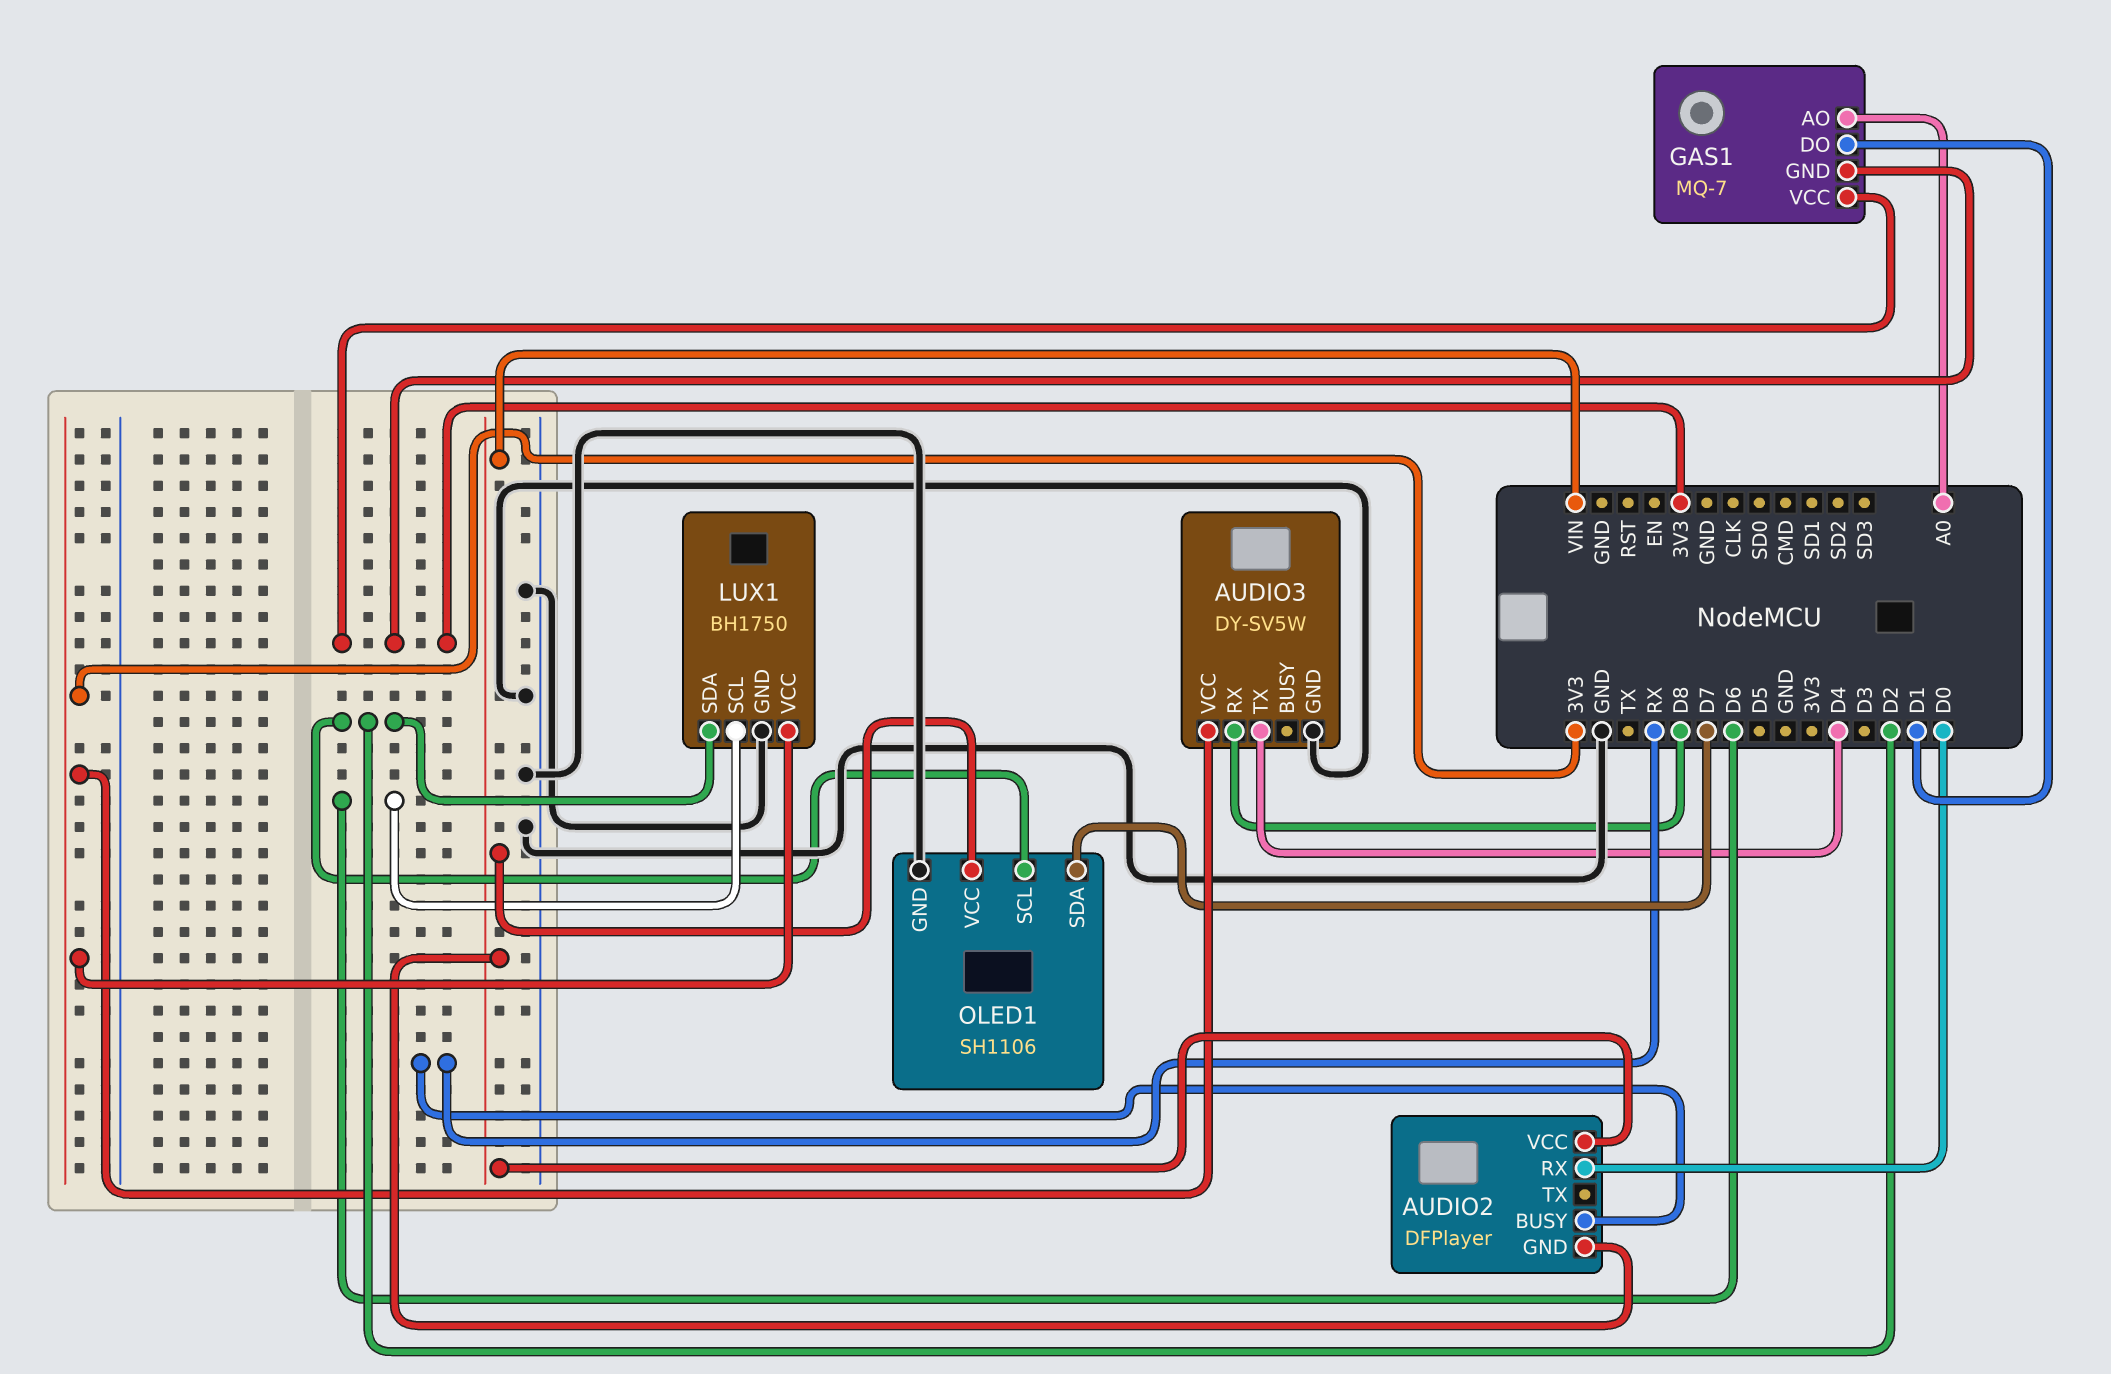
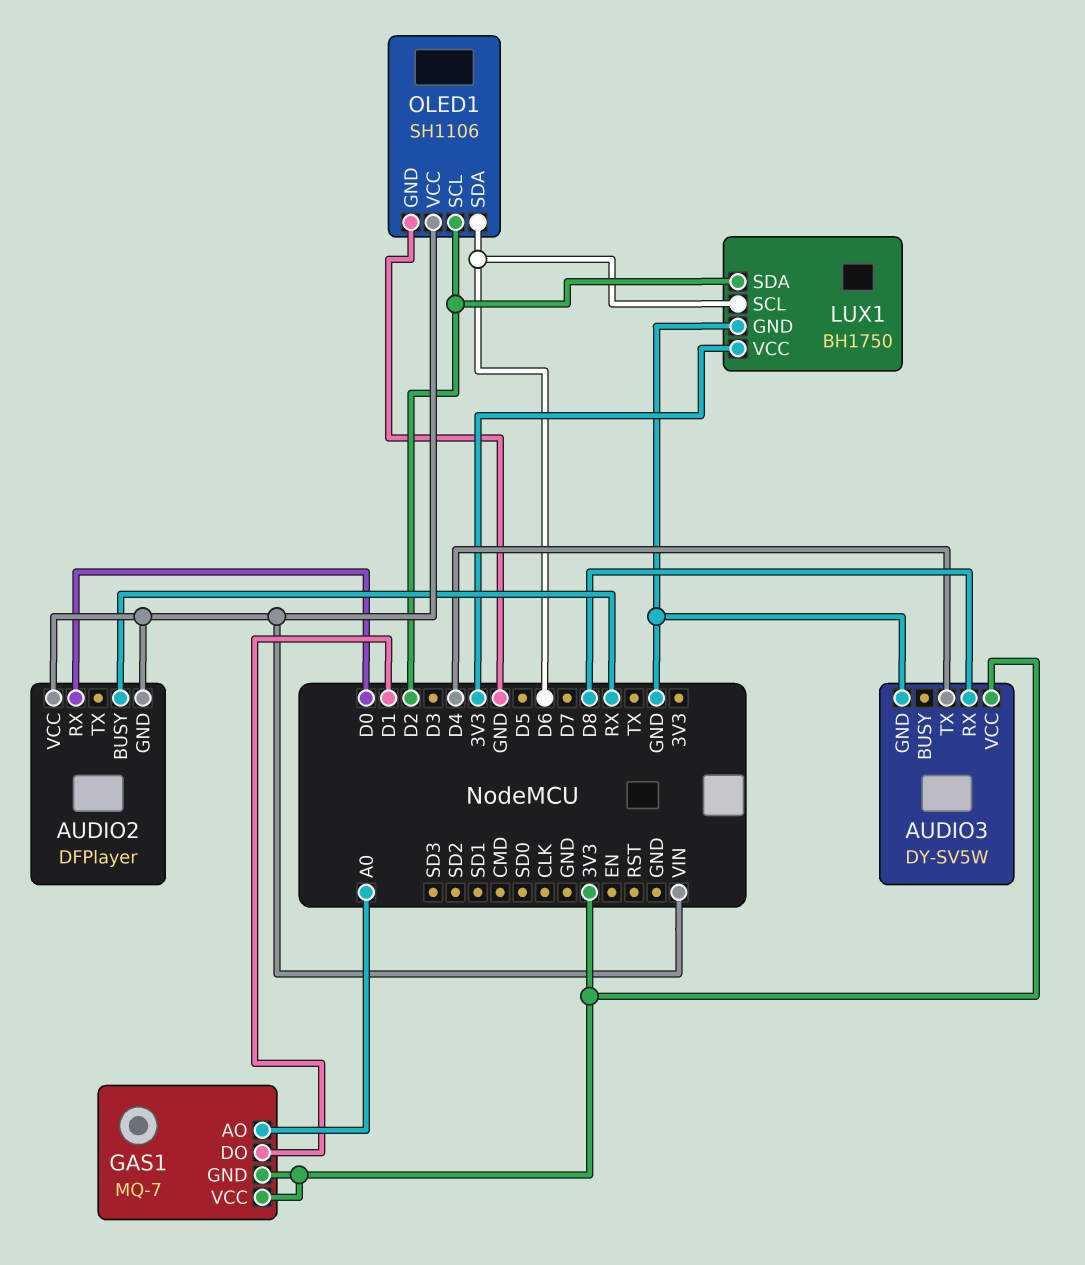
OLED1 pin SDA: D7 -> D6

